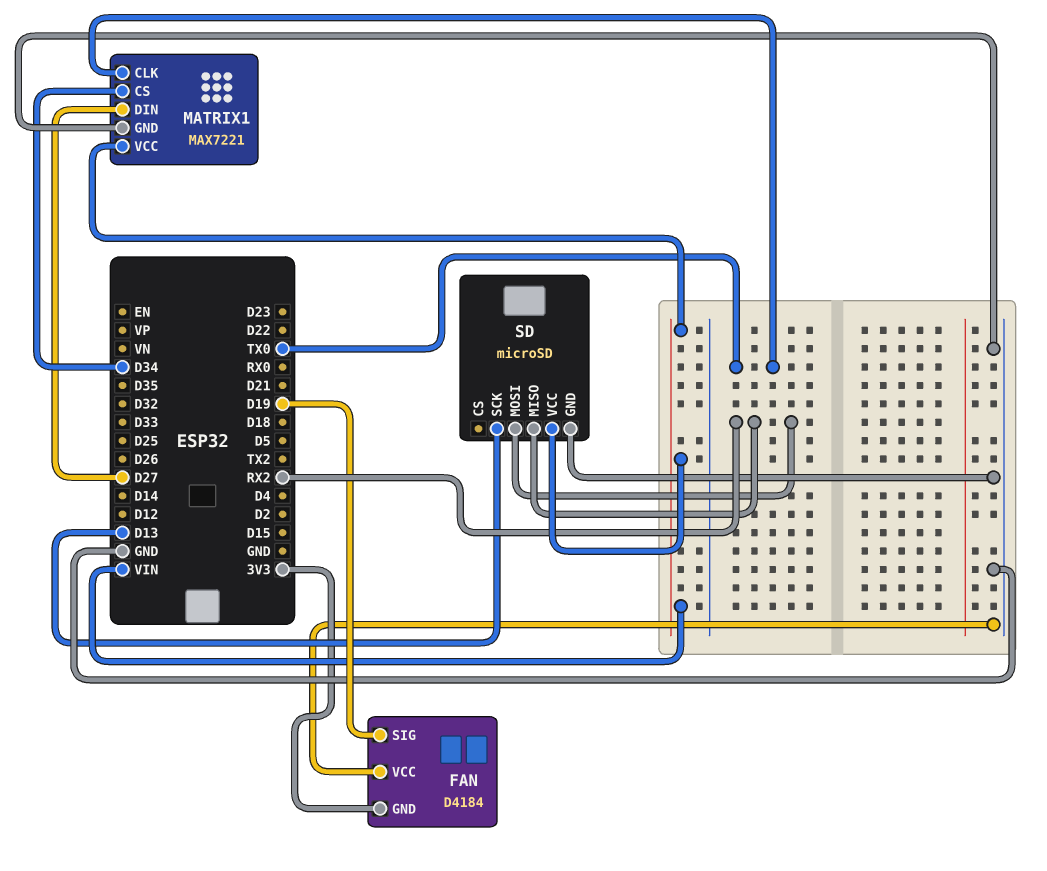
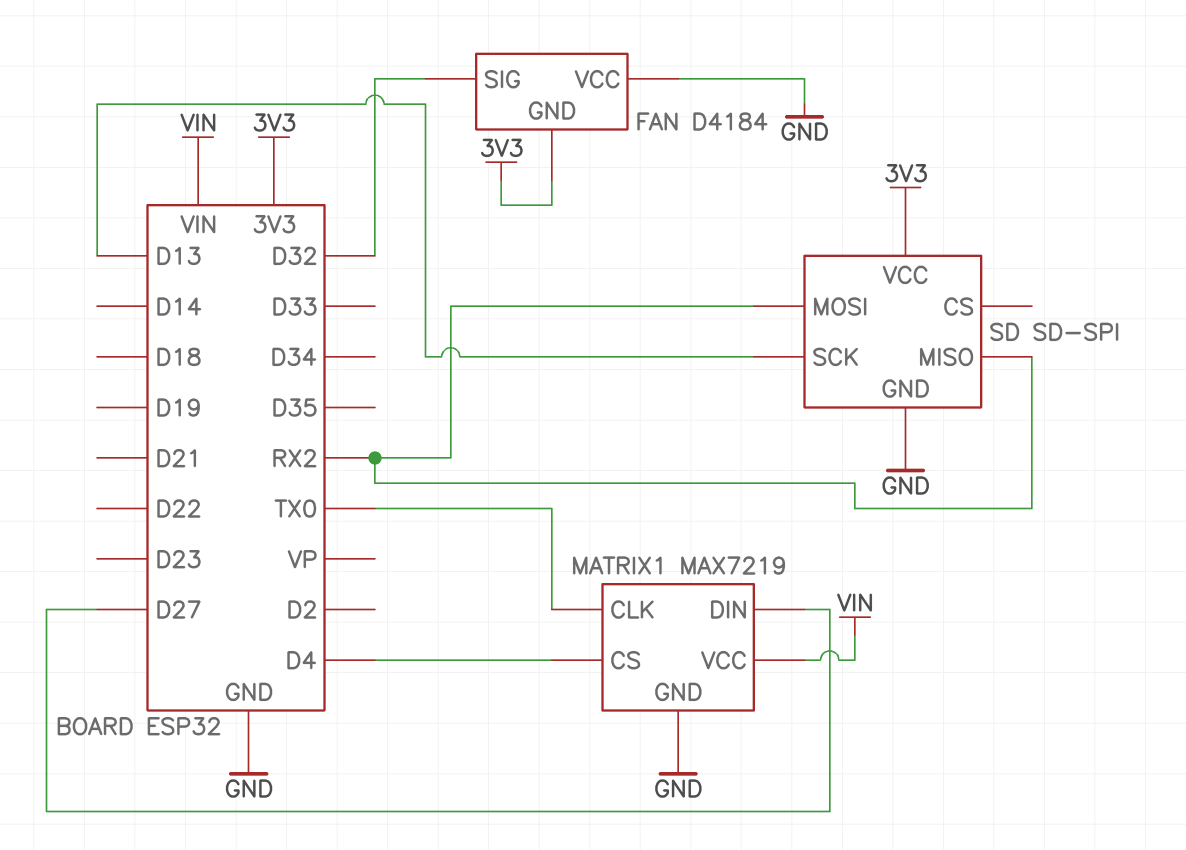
FAN pin SIG: D19 -> D32
MATRIX1: MAX7221 -> MAX7219
MATRIX1 pin CS: D34 -> D4
SD: microSD -> SD-SPI
SD pin VCC: VIN -> 3V3

